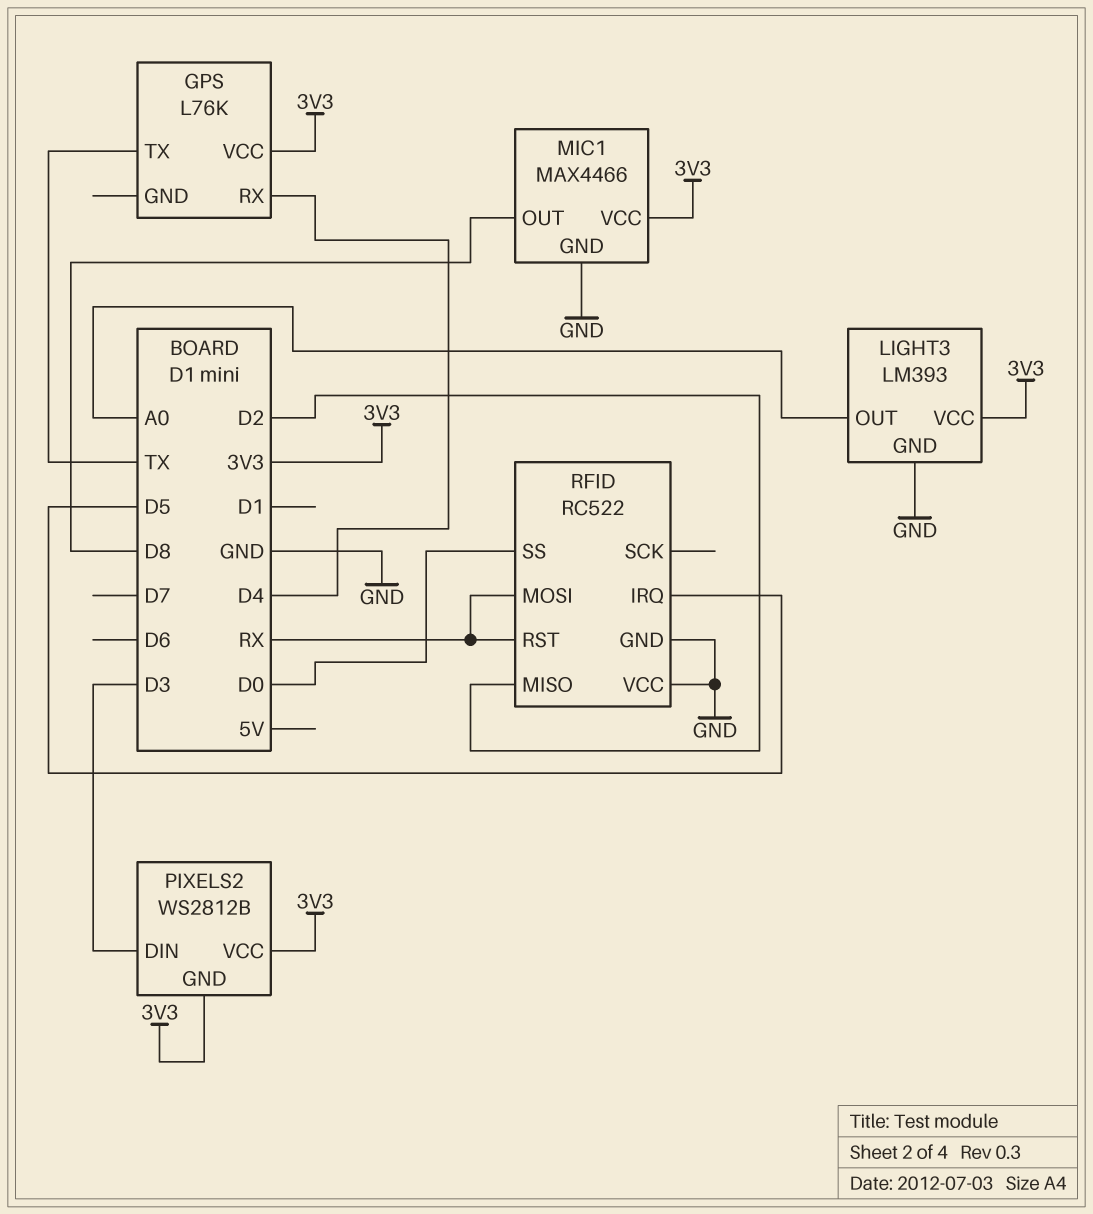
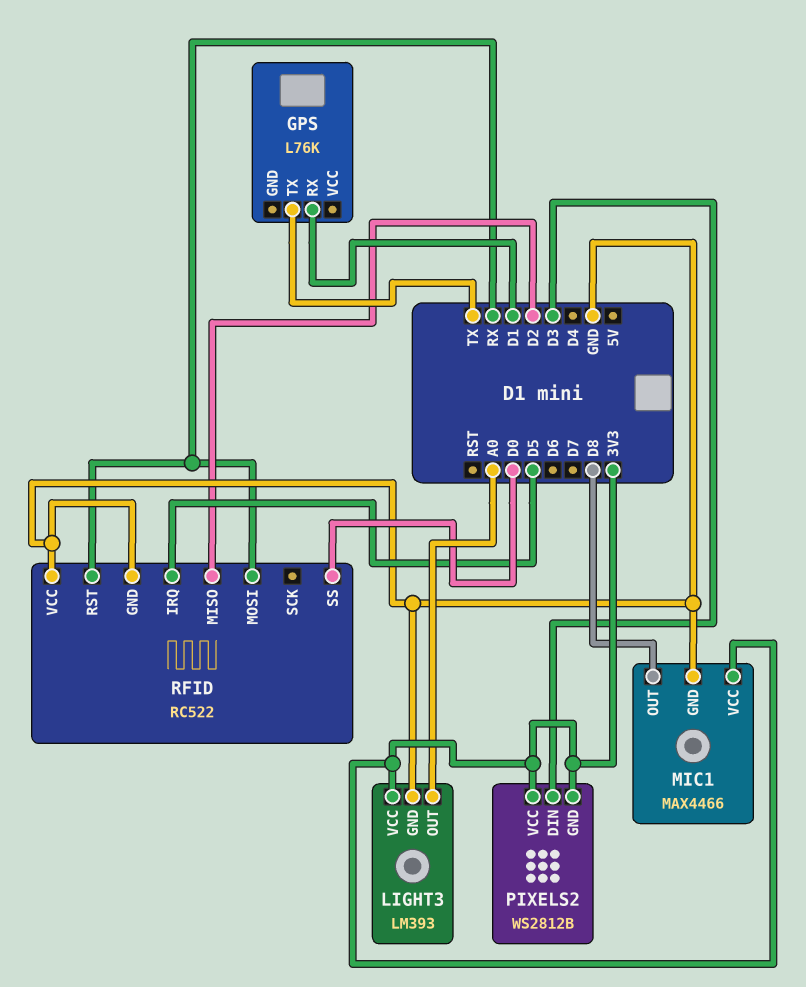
GPS pin RX: D4 -> D1
GPS pin VCC: 3V3 -> none

